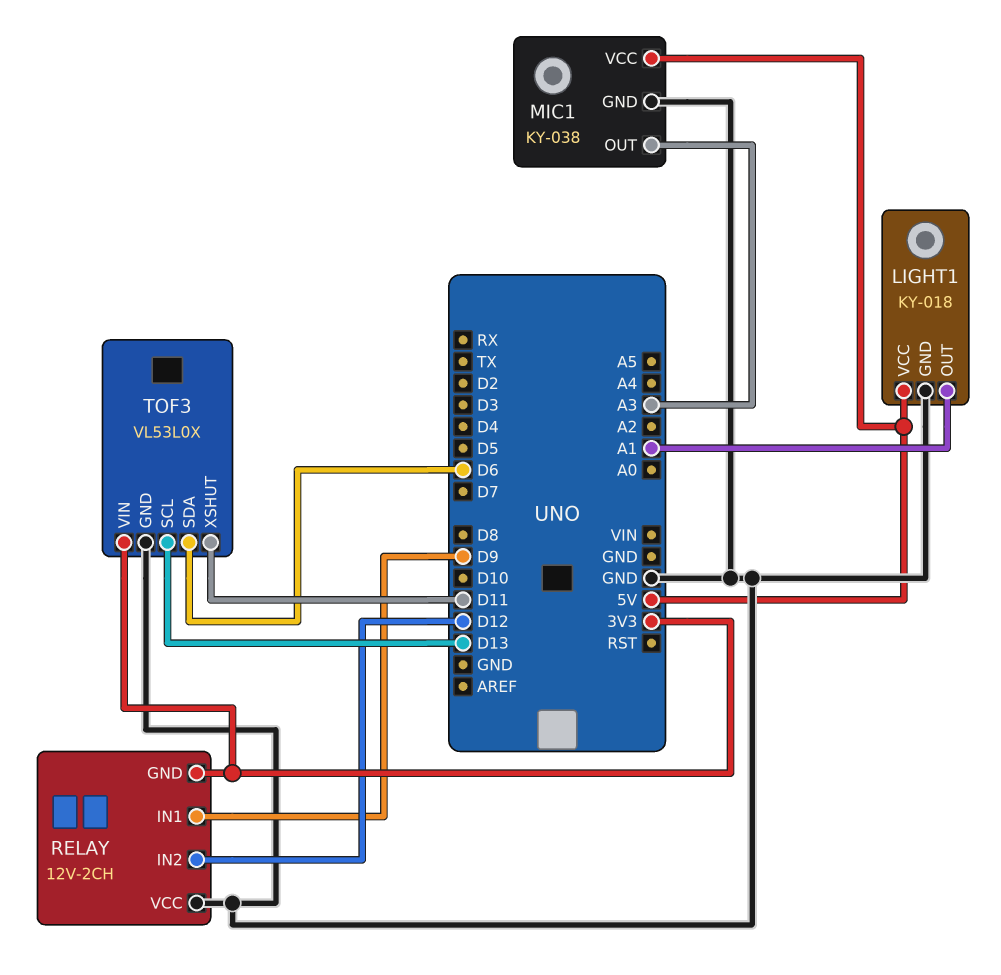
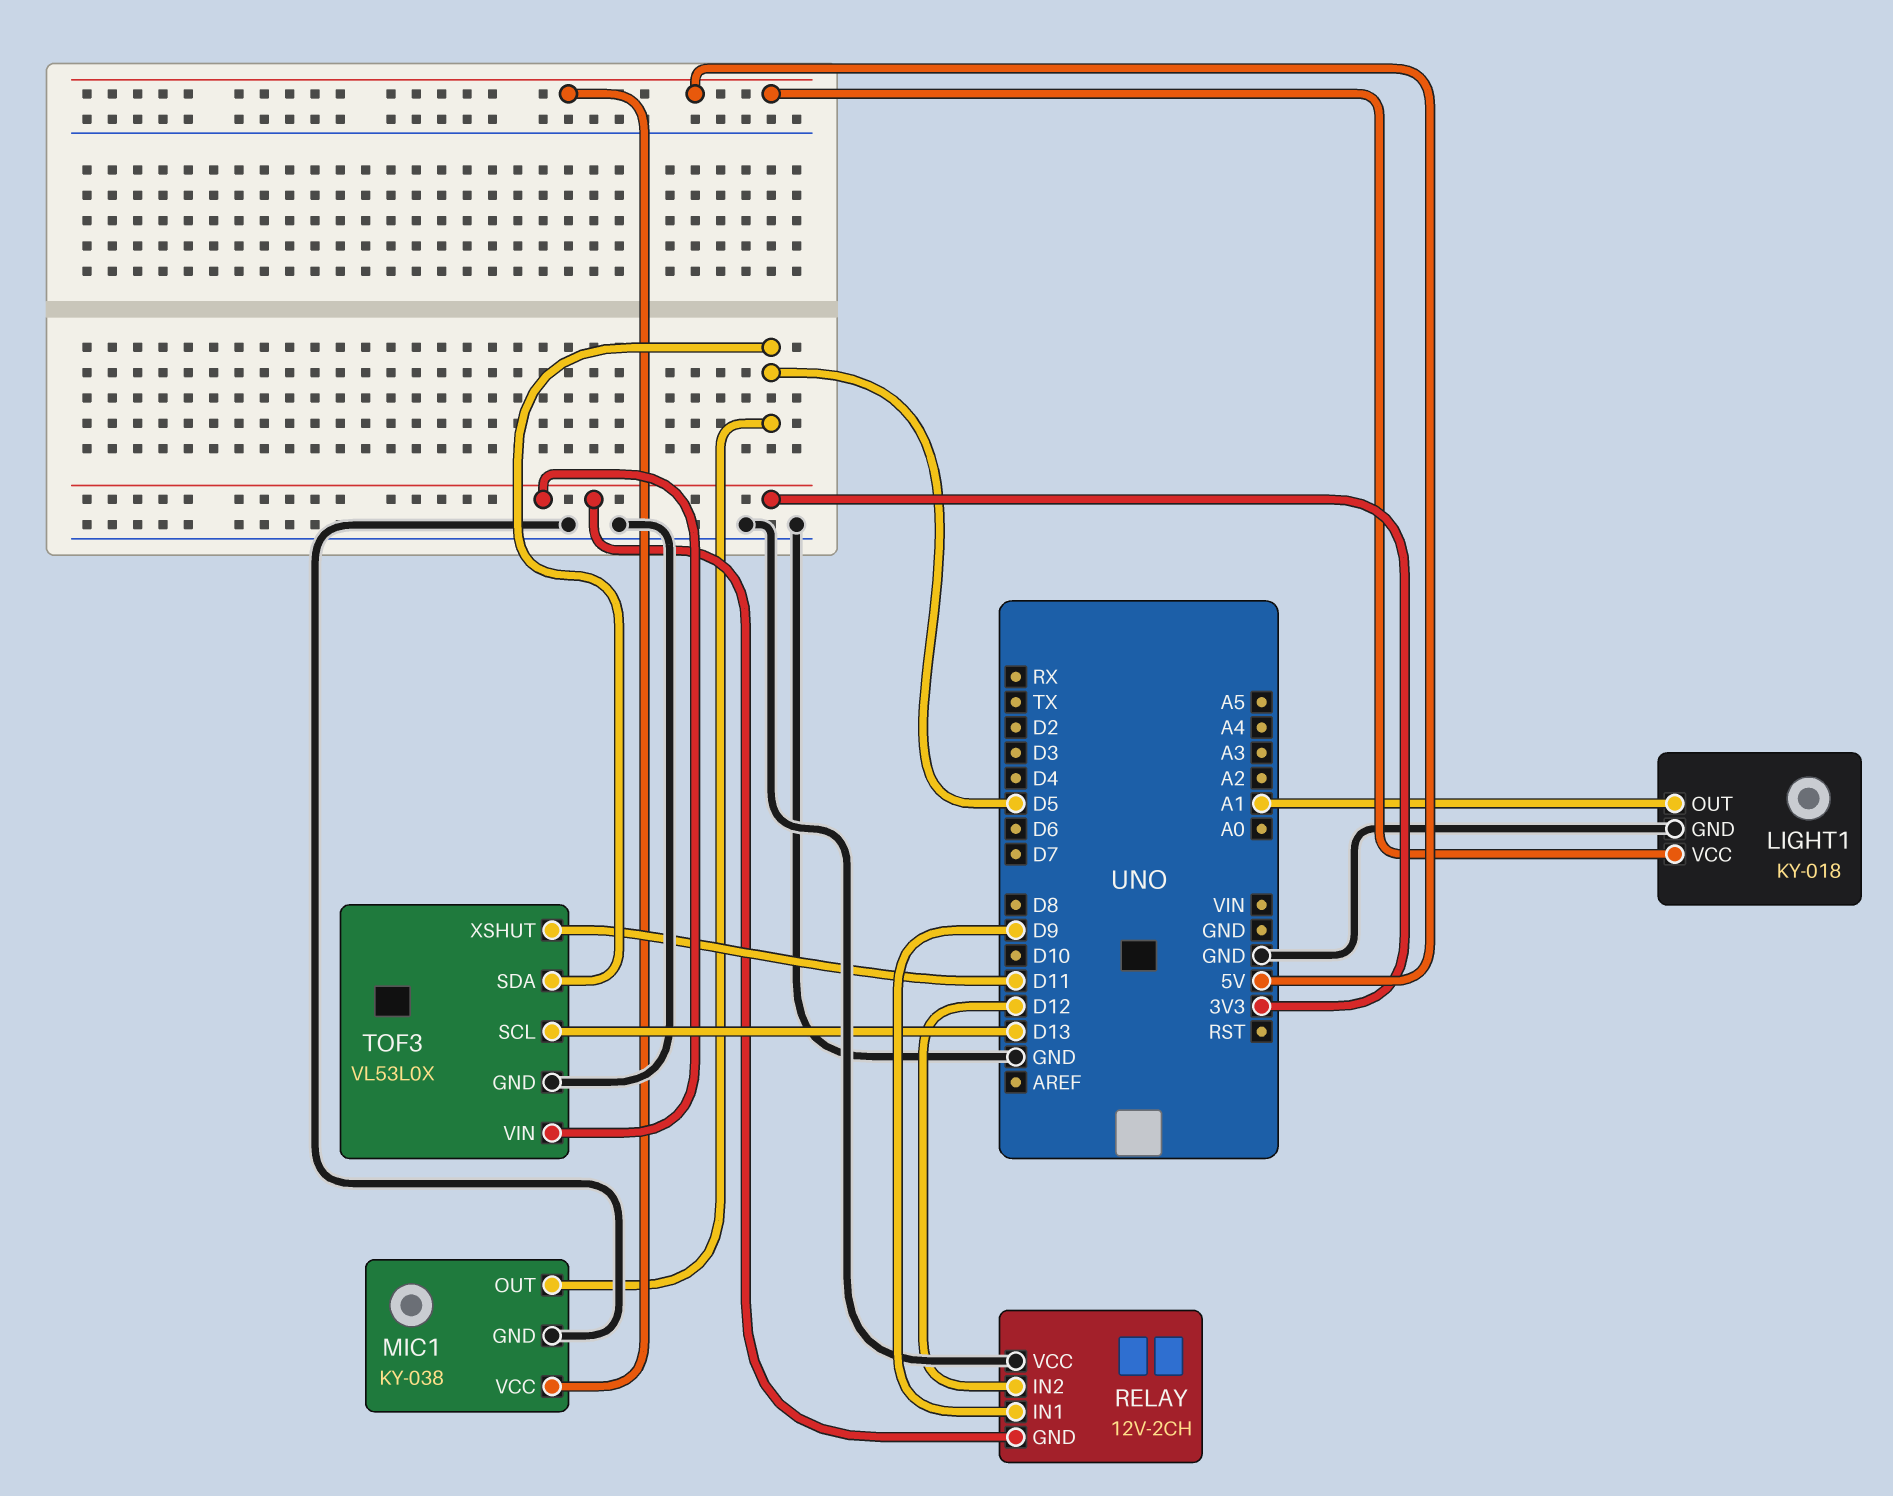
MIC1 pin OUT: A3 -> D5
TOF3 pin SDA: D6 -> D5

